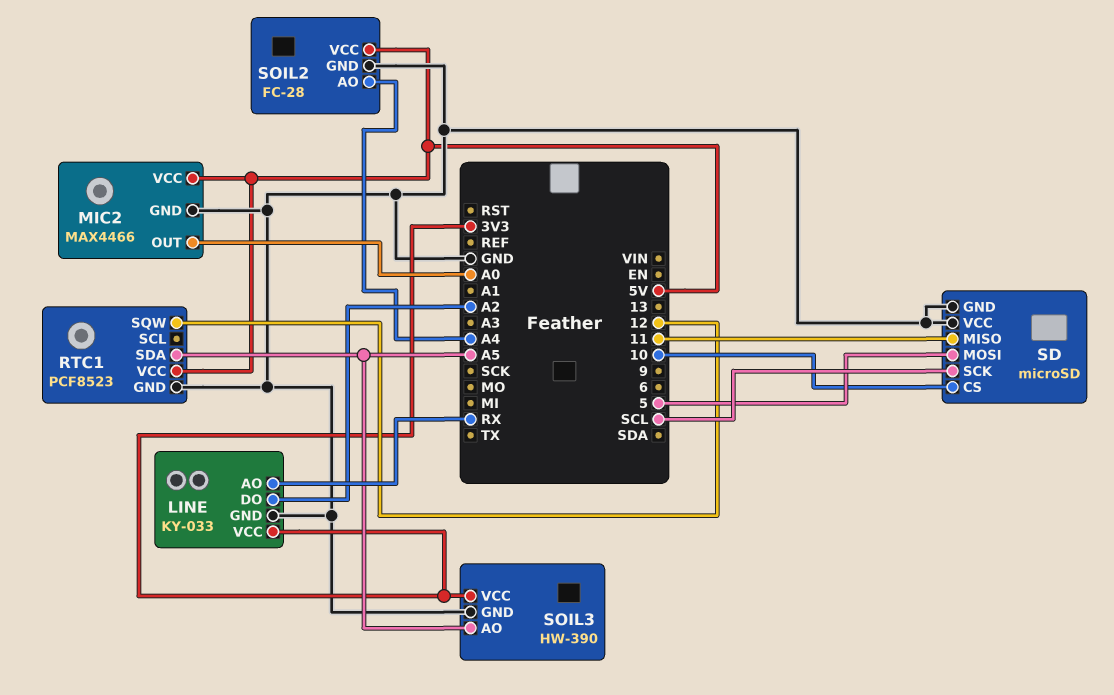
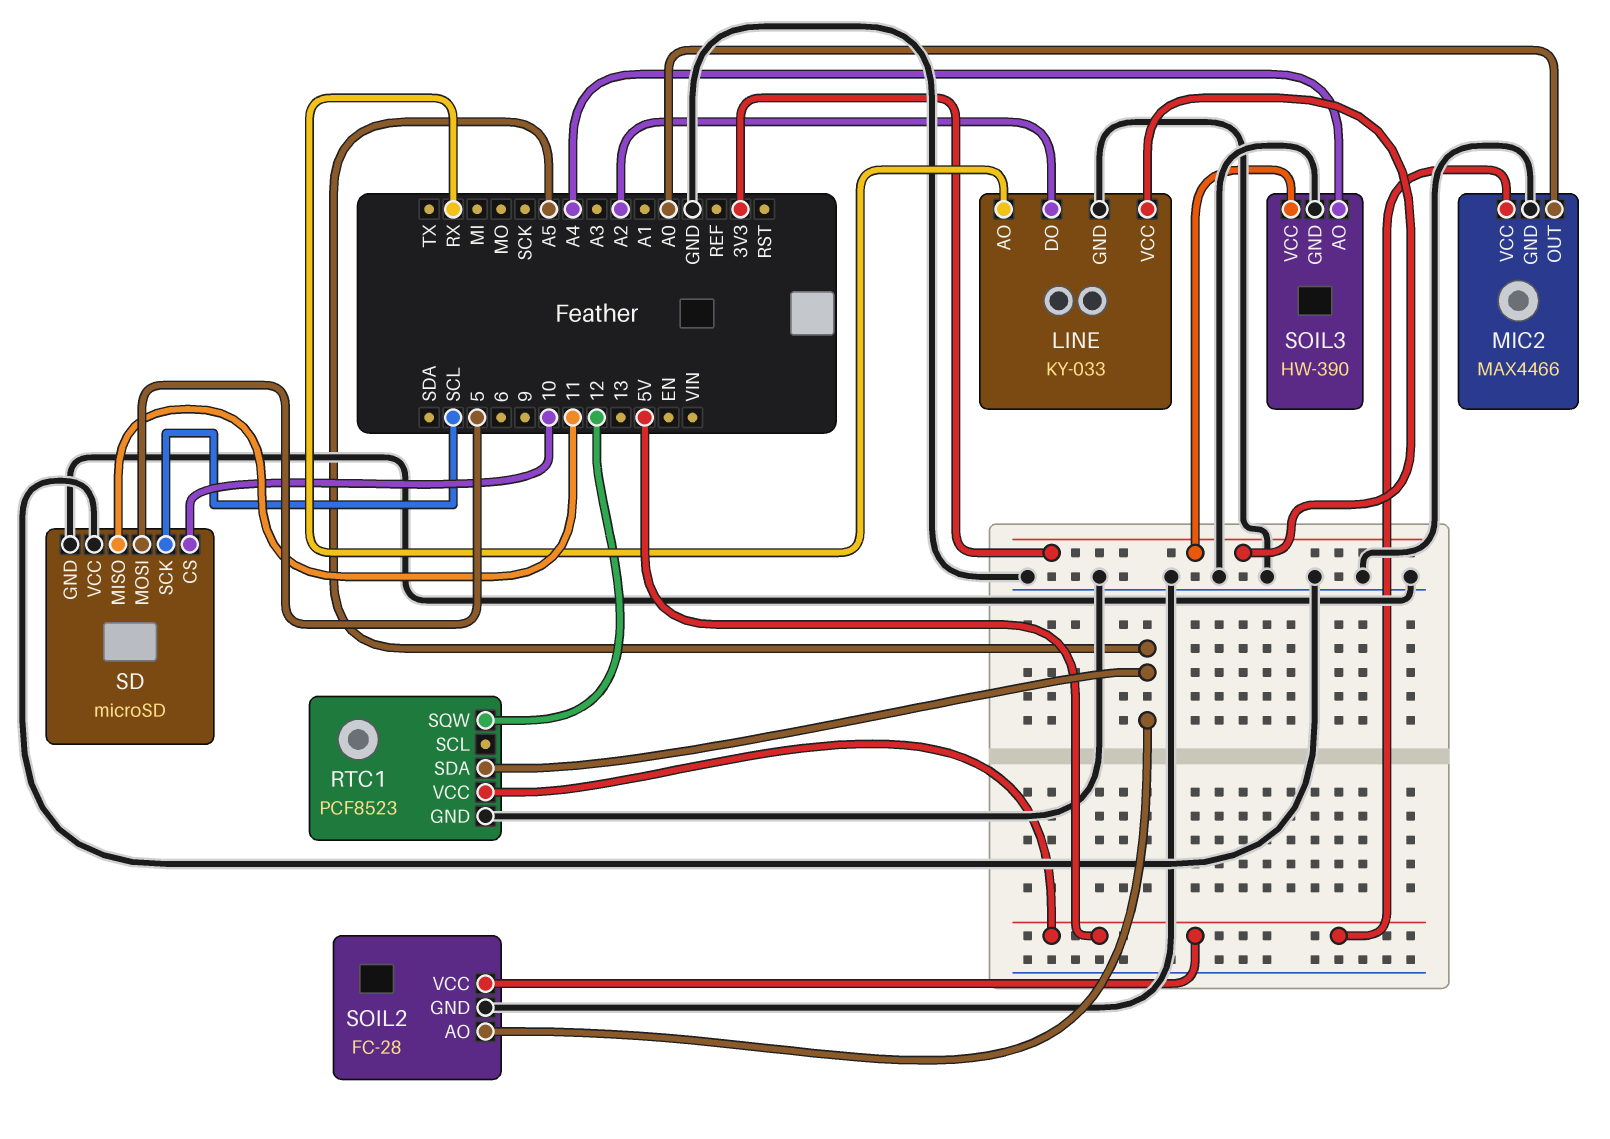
SOIL2 pin AO: A4 -> A5
SOIL3 pin AO: A5 -> A4

